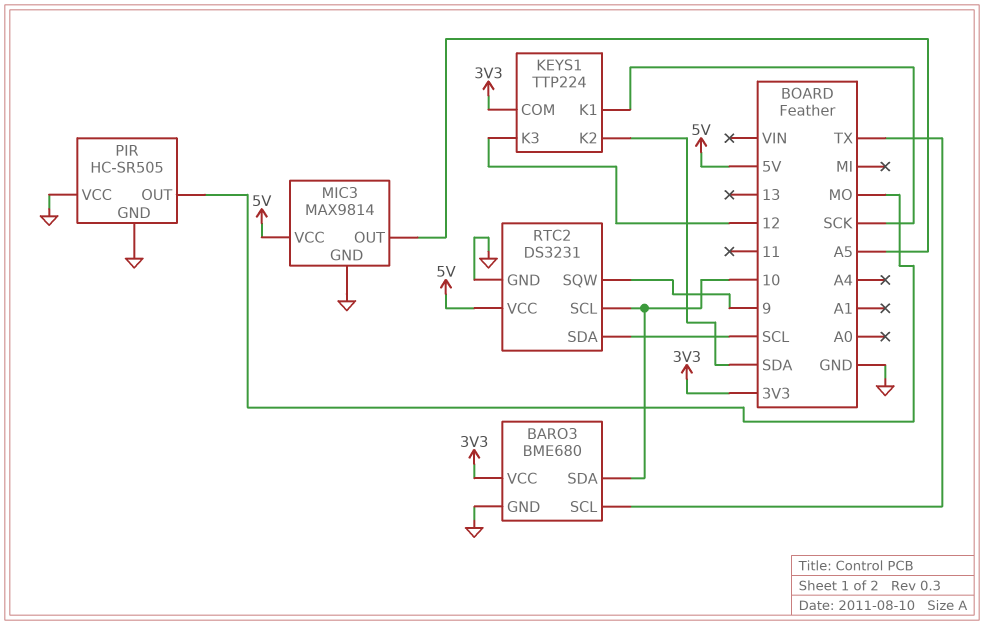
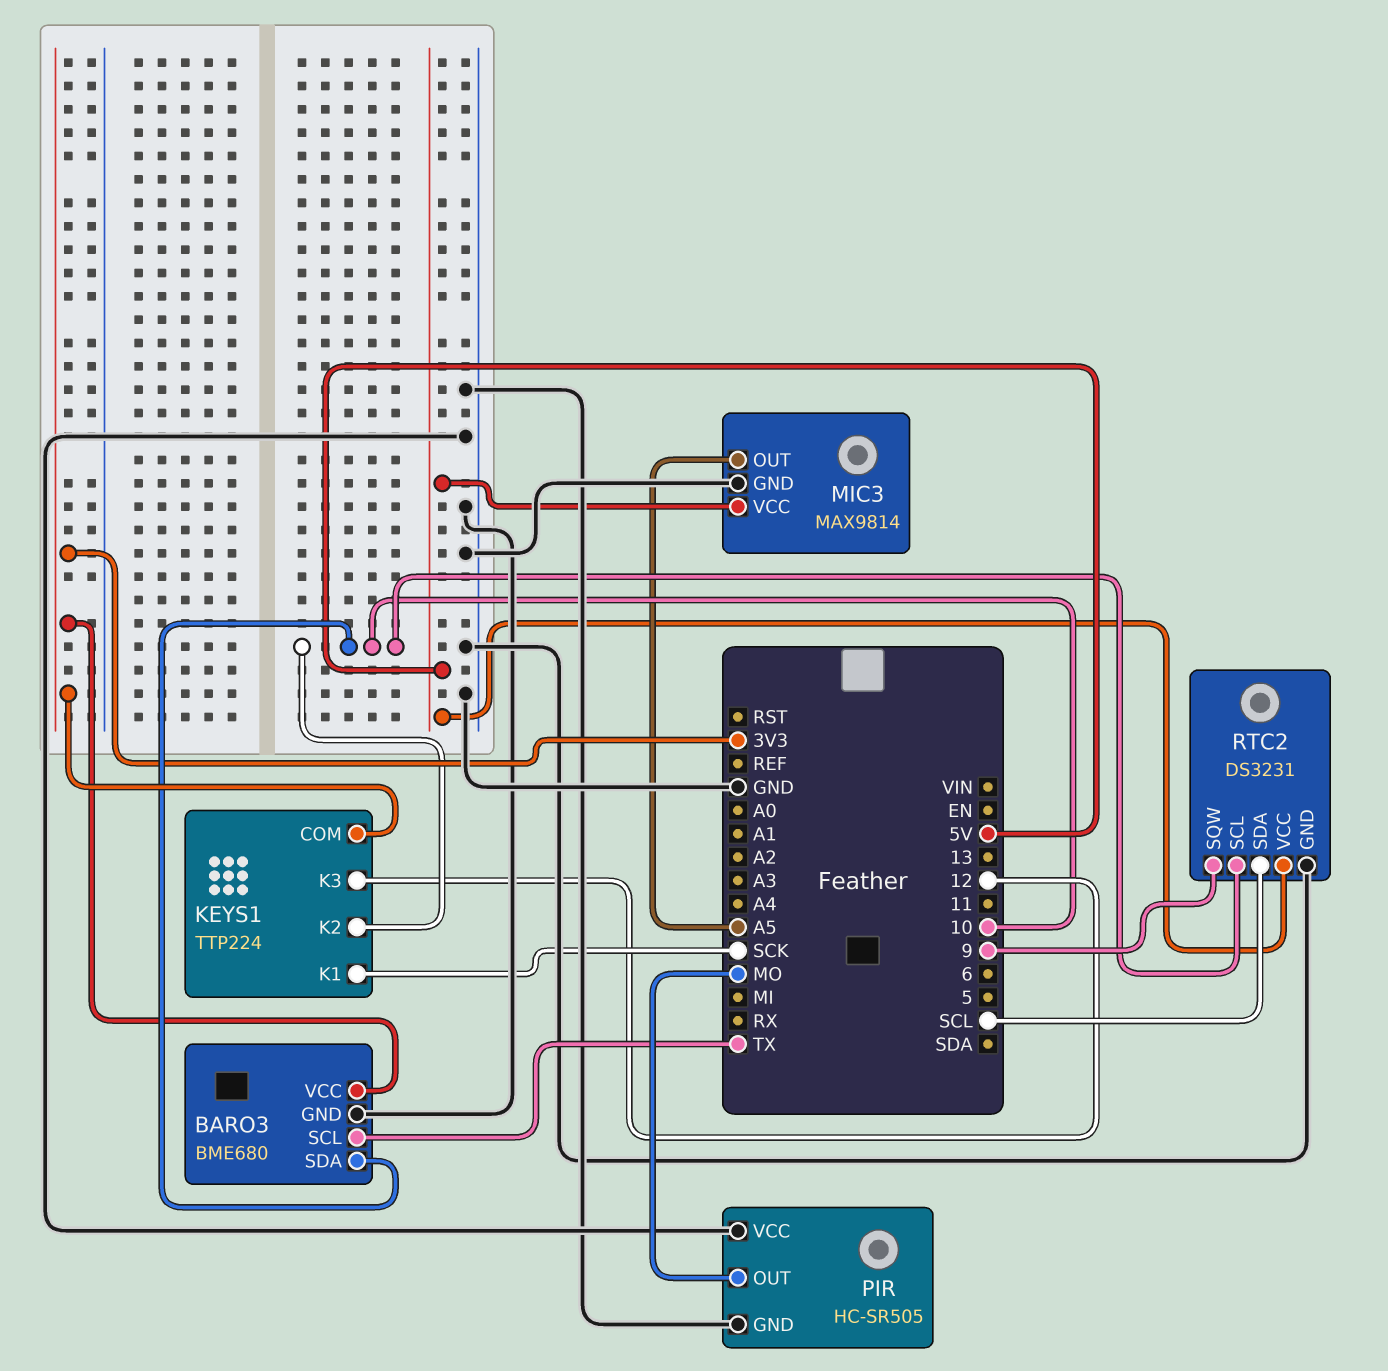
KEYS1 pin K2: SDA -> 10

